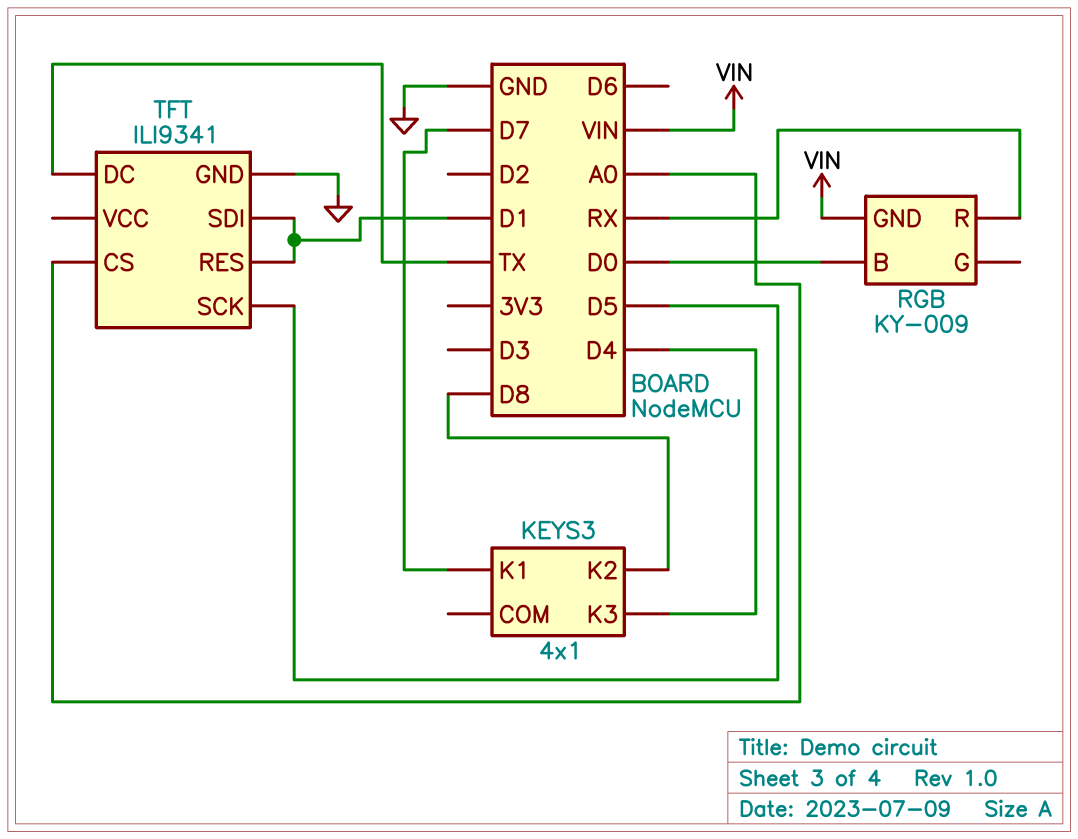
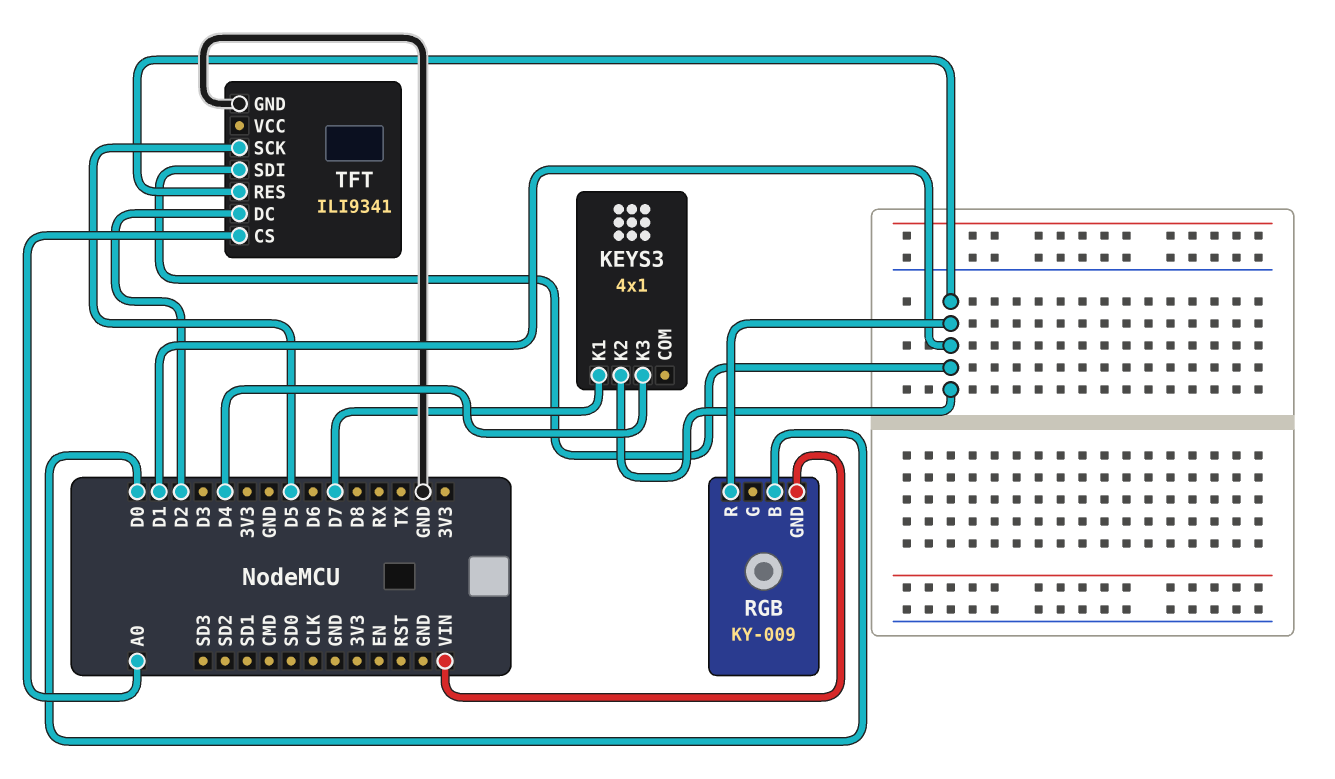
KEYS3 pin K2: D8 -> D1
RGB pin R: RX -> D1
TFT pin DC: TX -> D2

